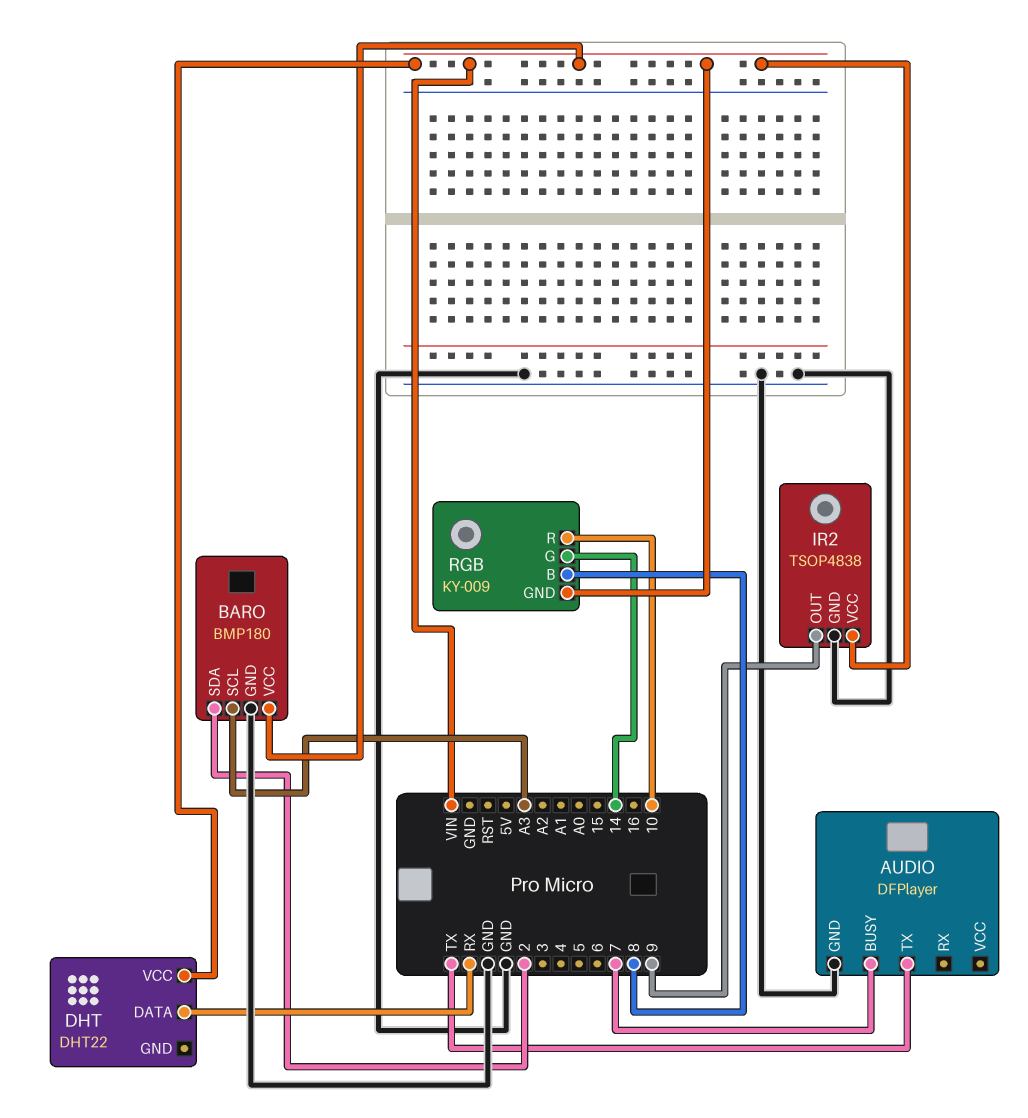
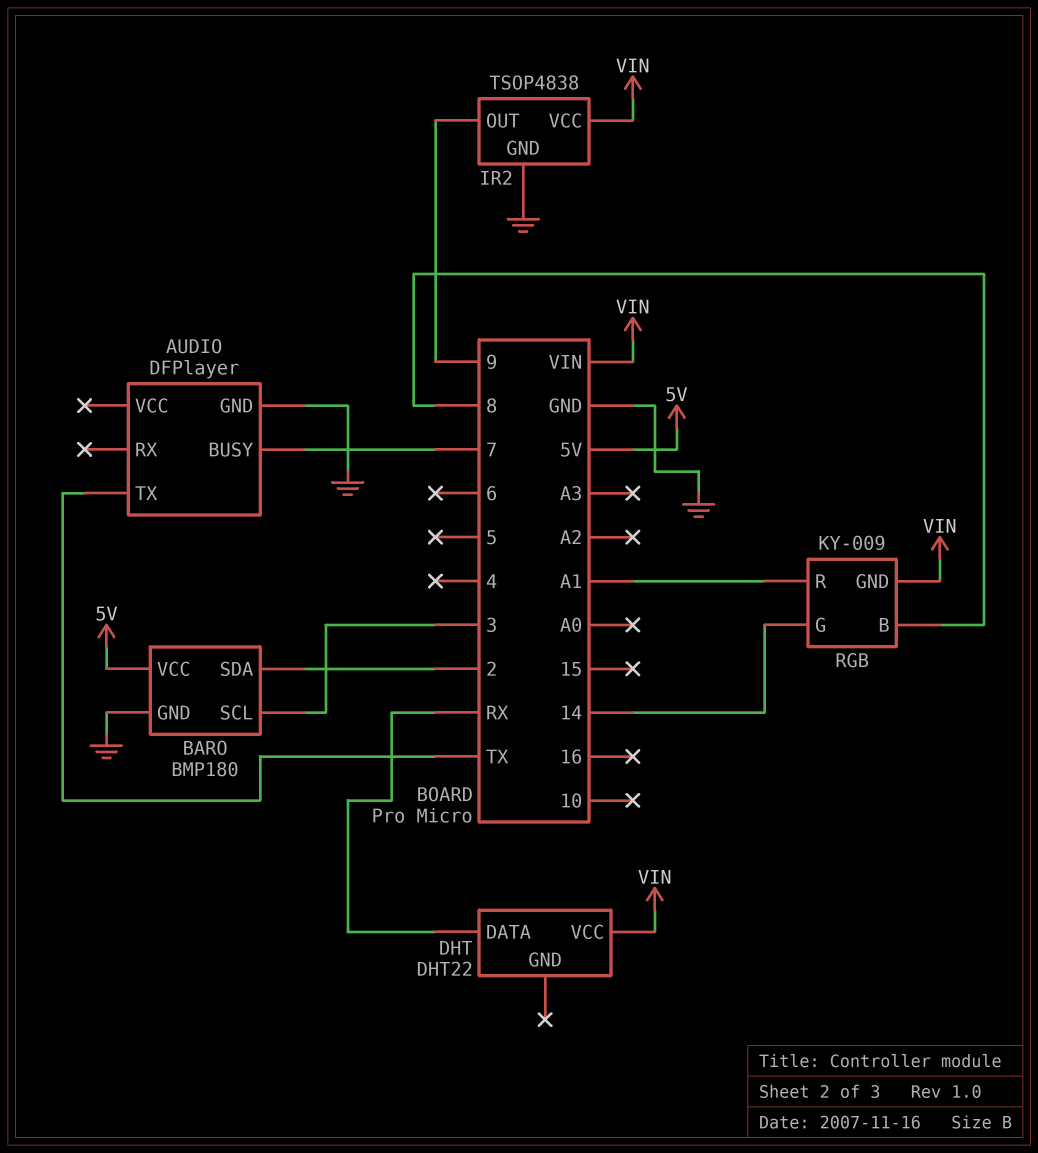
BARO pin SCL: A3 -> 3
BARO pin VCC: VIN -> 5V
RGB pin R: 10 -> A1

